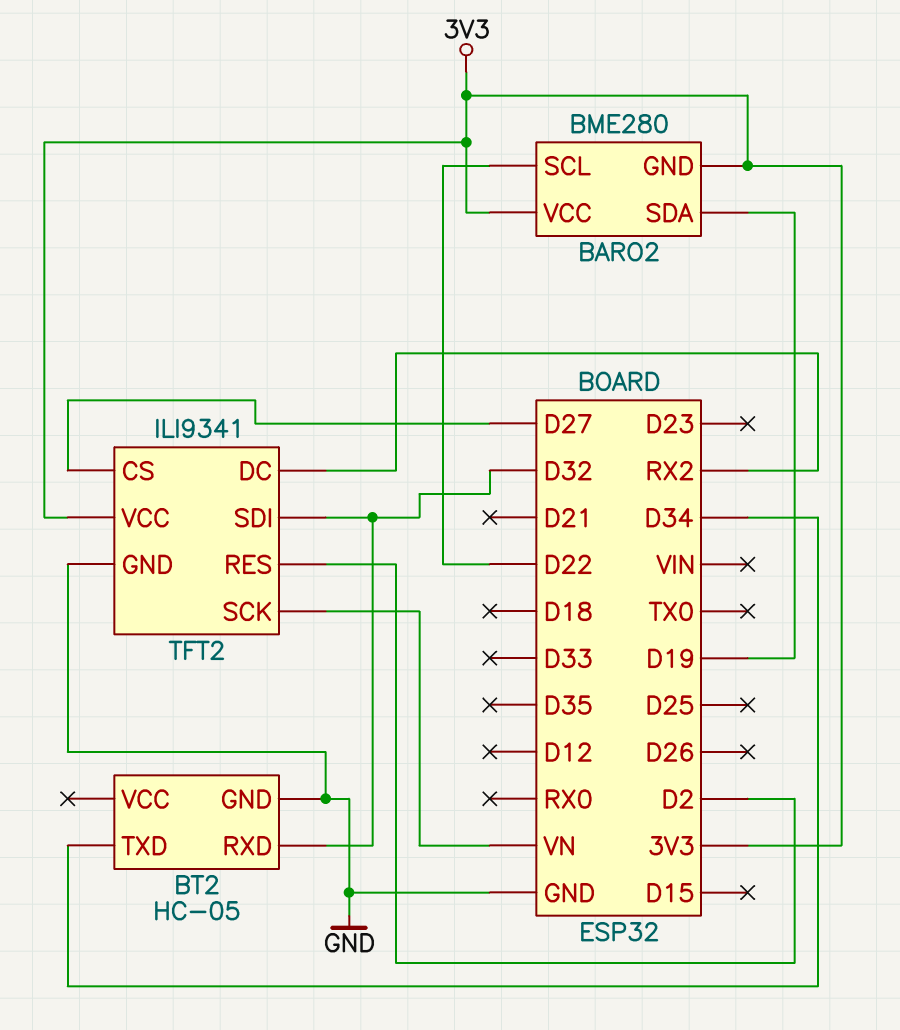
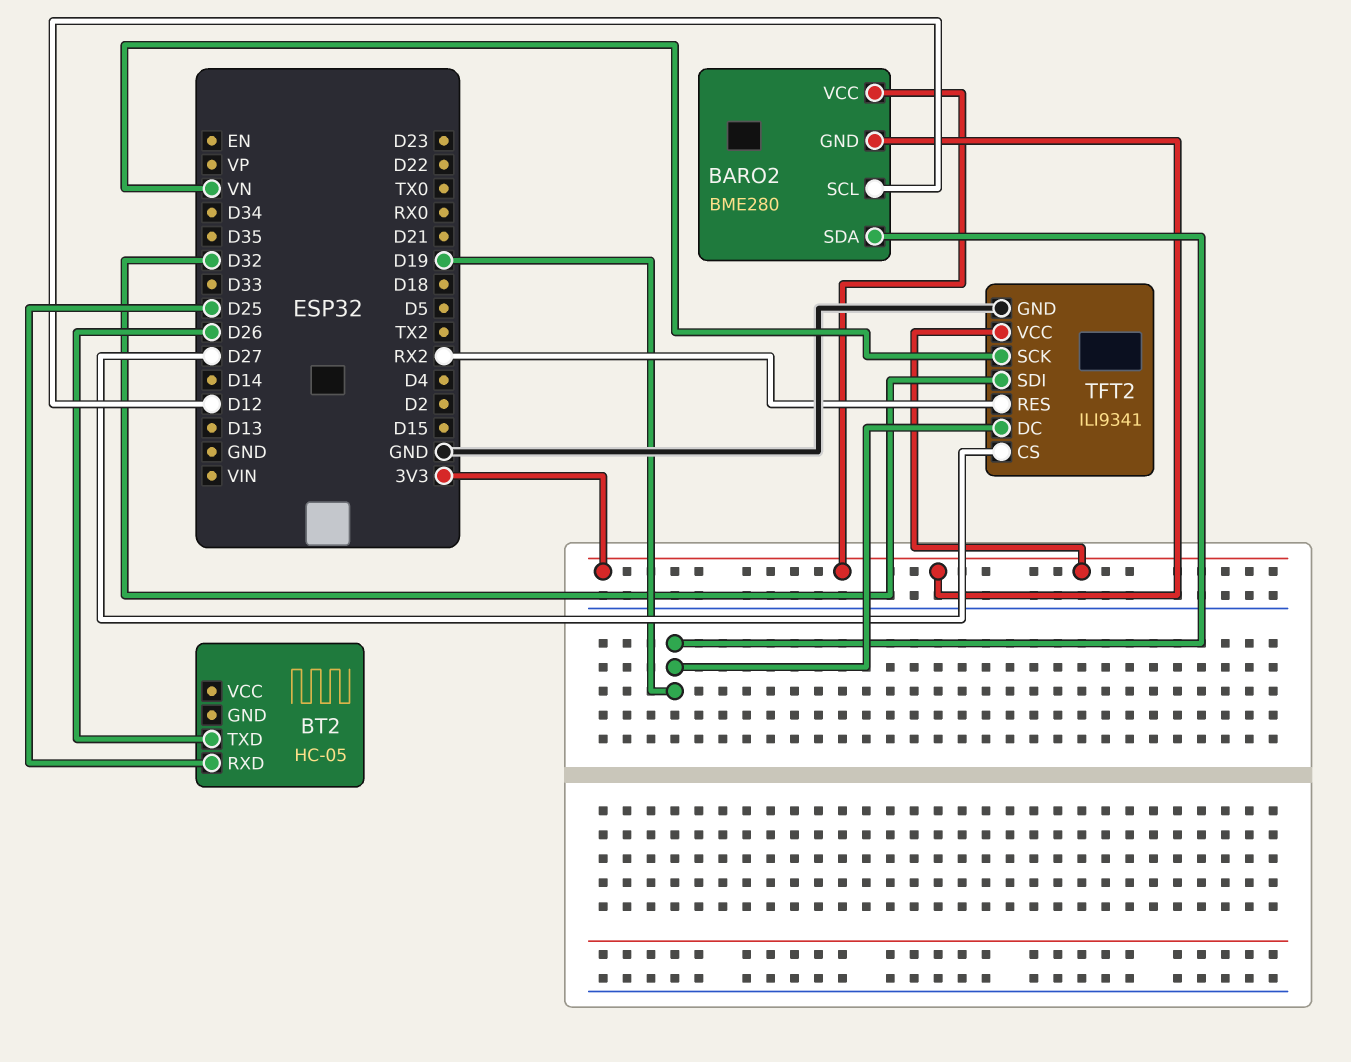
BARO2 pin SCL: D22 -> D12
BT2 pin GND: GND -> none
BT2 pin RXD: D32 -> D25
BT2 pin TXD: D34 -> D26
TFT2 pin DC: RX2 -> D19
TFT2 pin RES: D2 -> RX2

